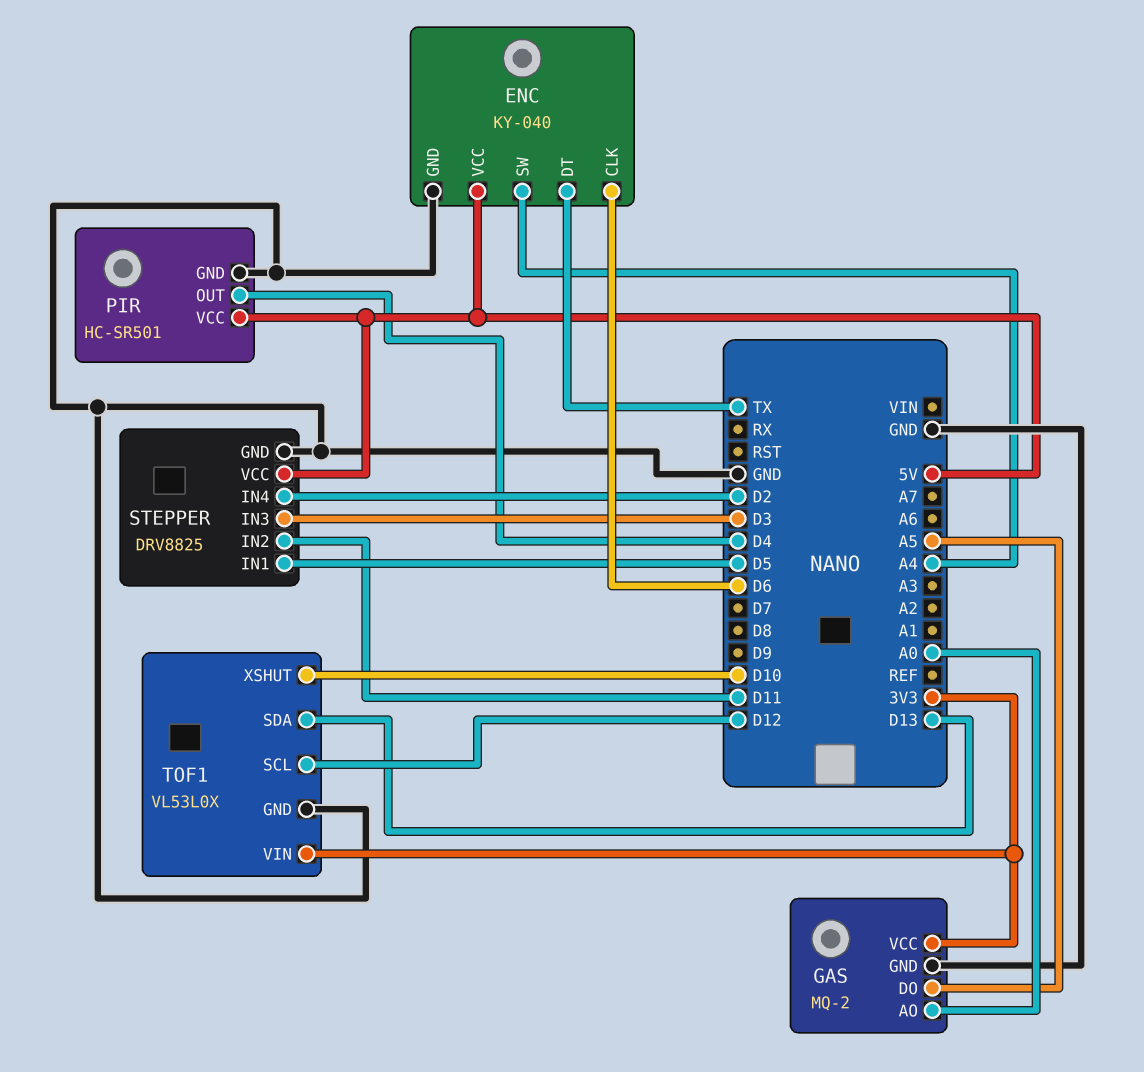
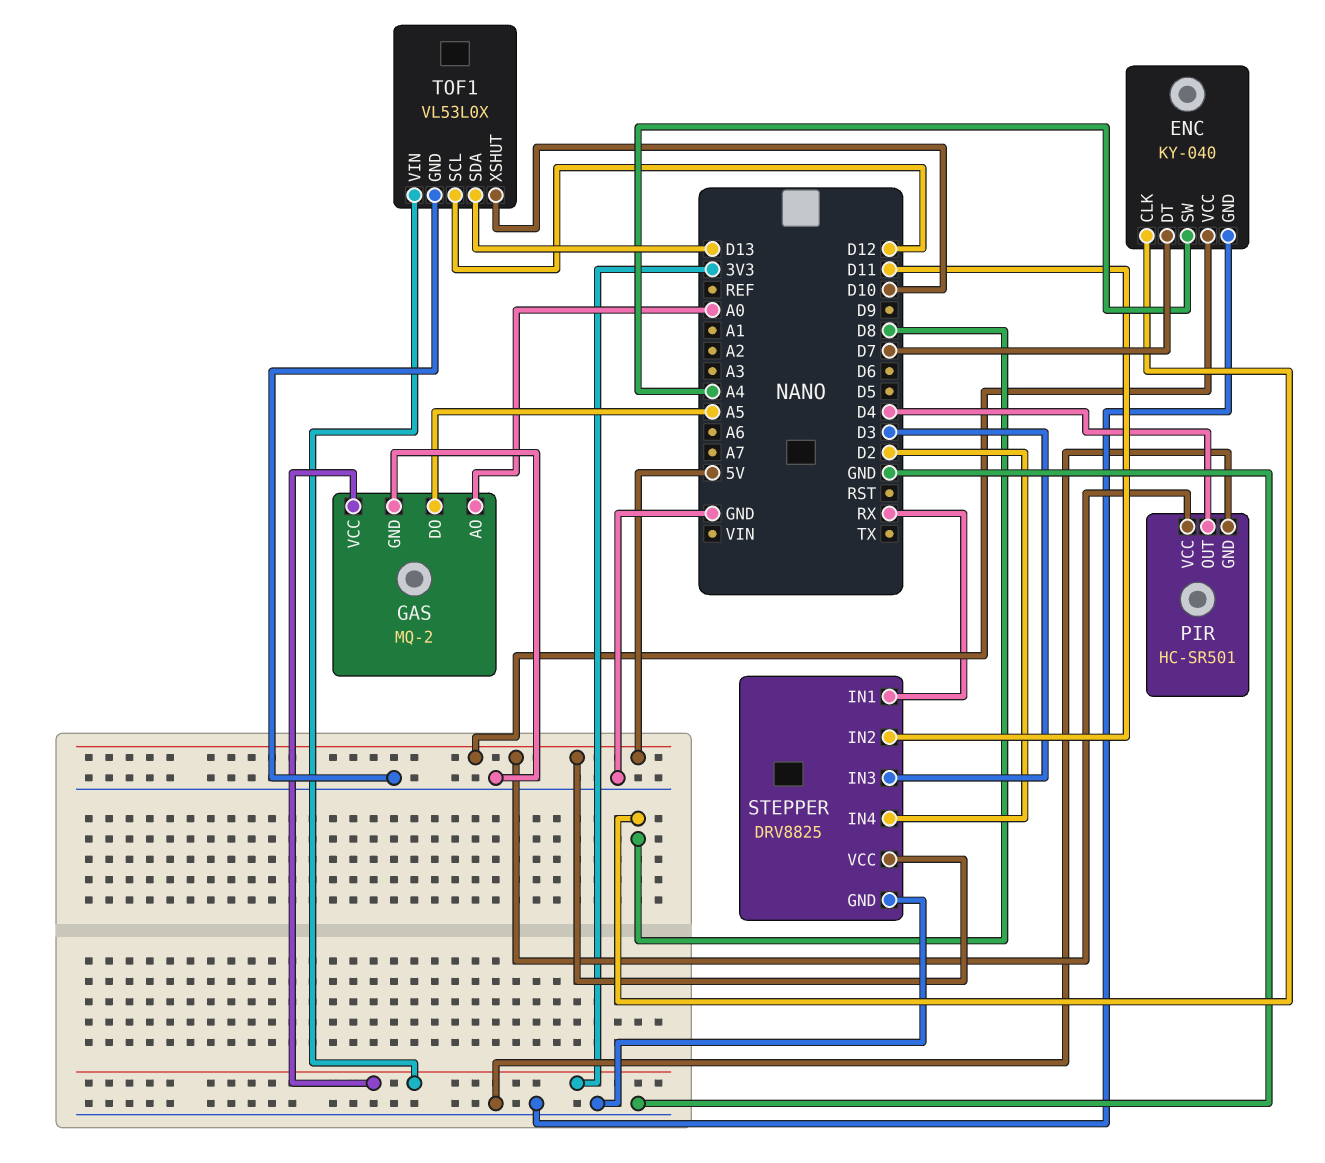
ENC pin CLK: D6 -> D8
ENC pin DT: TX -> D7
STEPPER pin IN1: D5 -> RX

